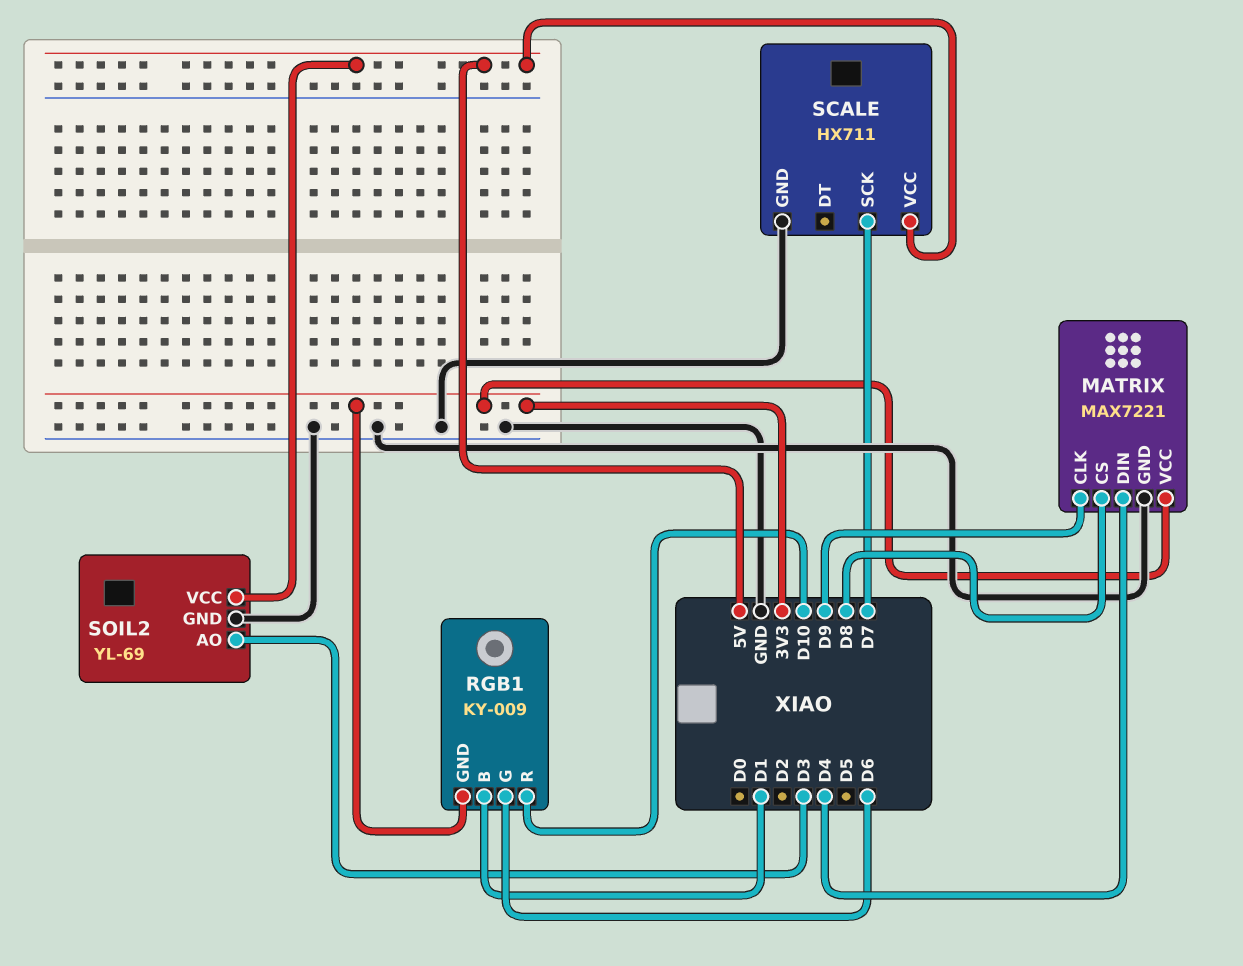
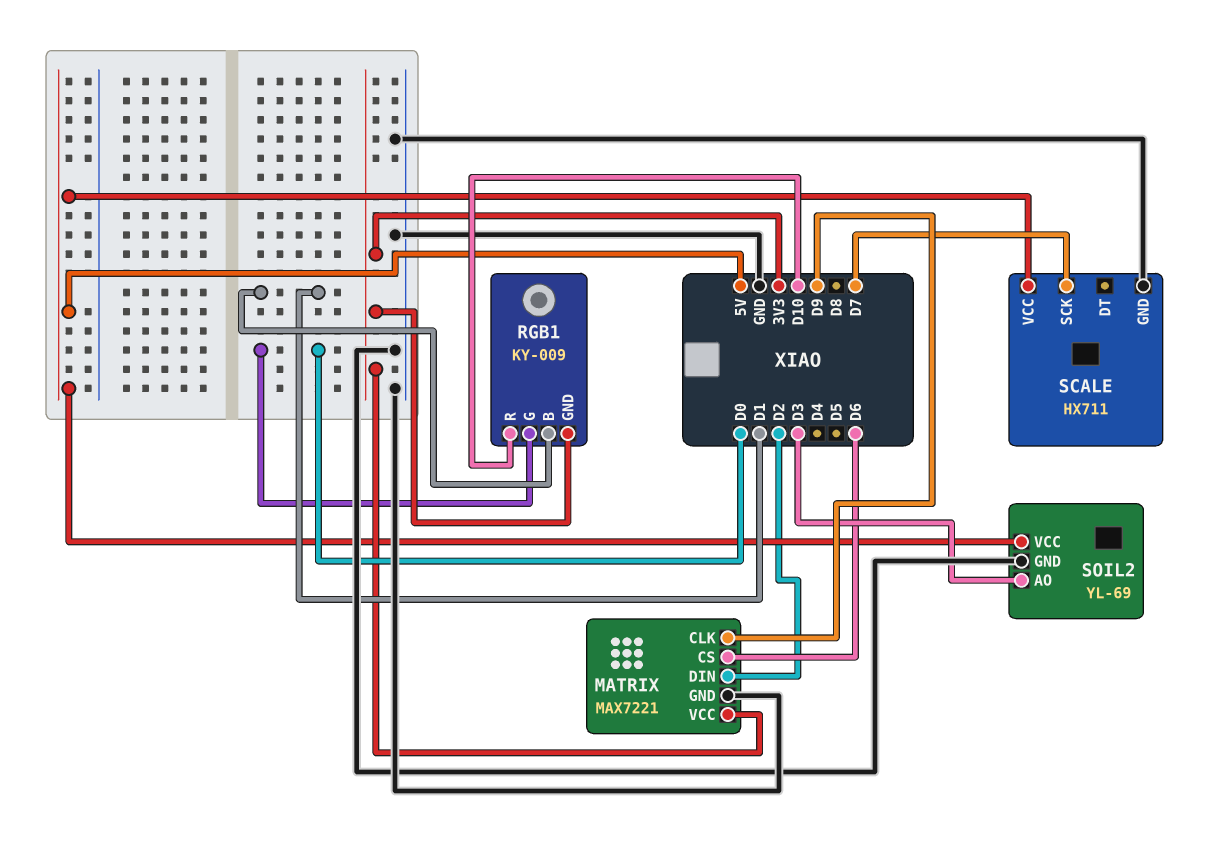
MATRIX pin CS: D8 -> D6
MATRIX pin DIN: D4 -> D2
RGB1 pin G: D6 -> D0

